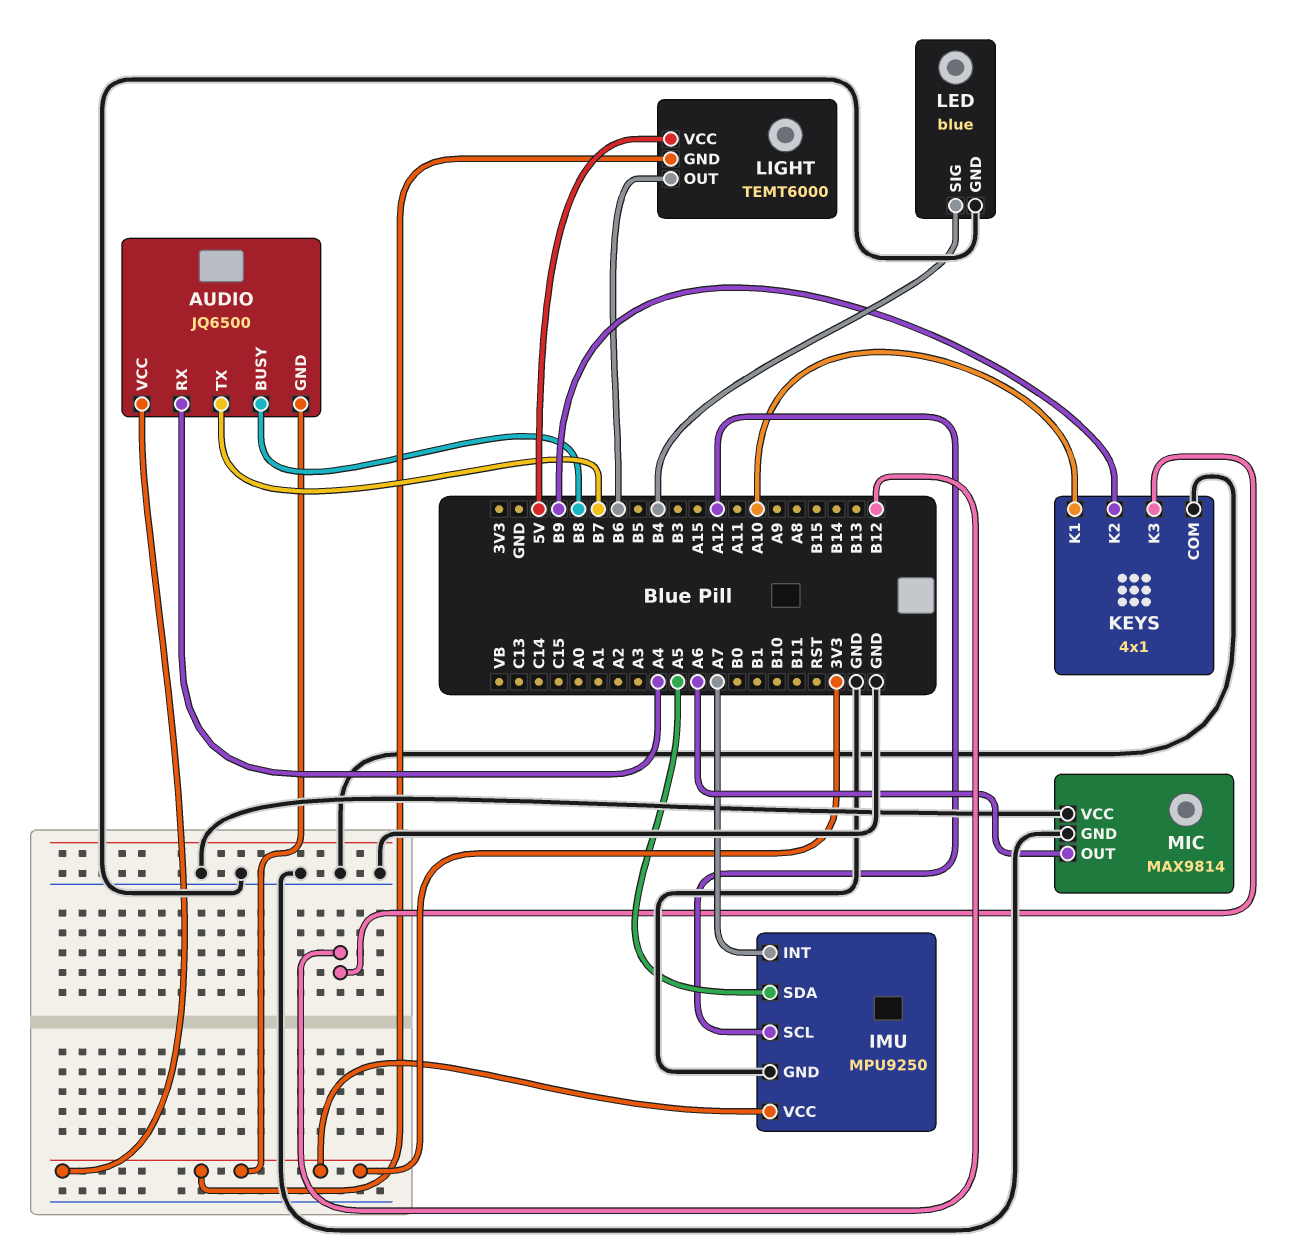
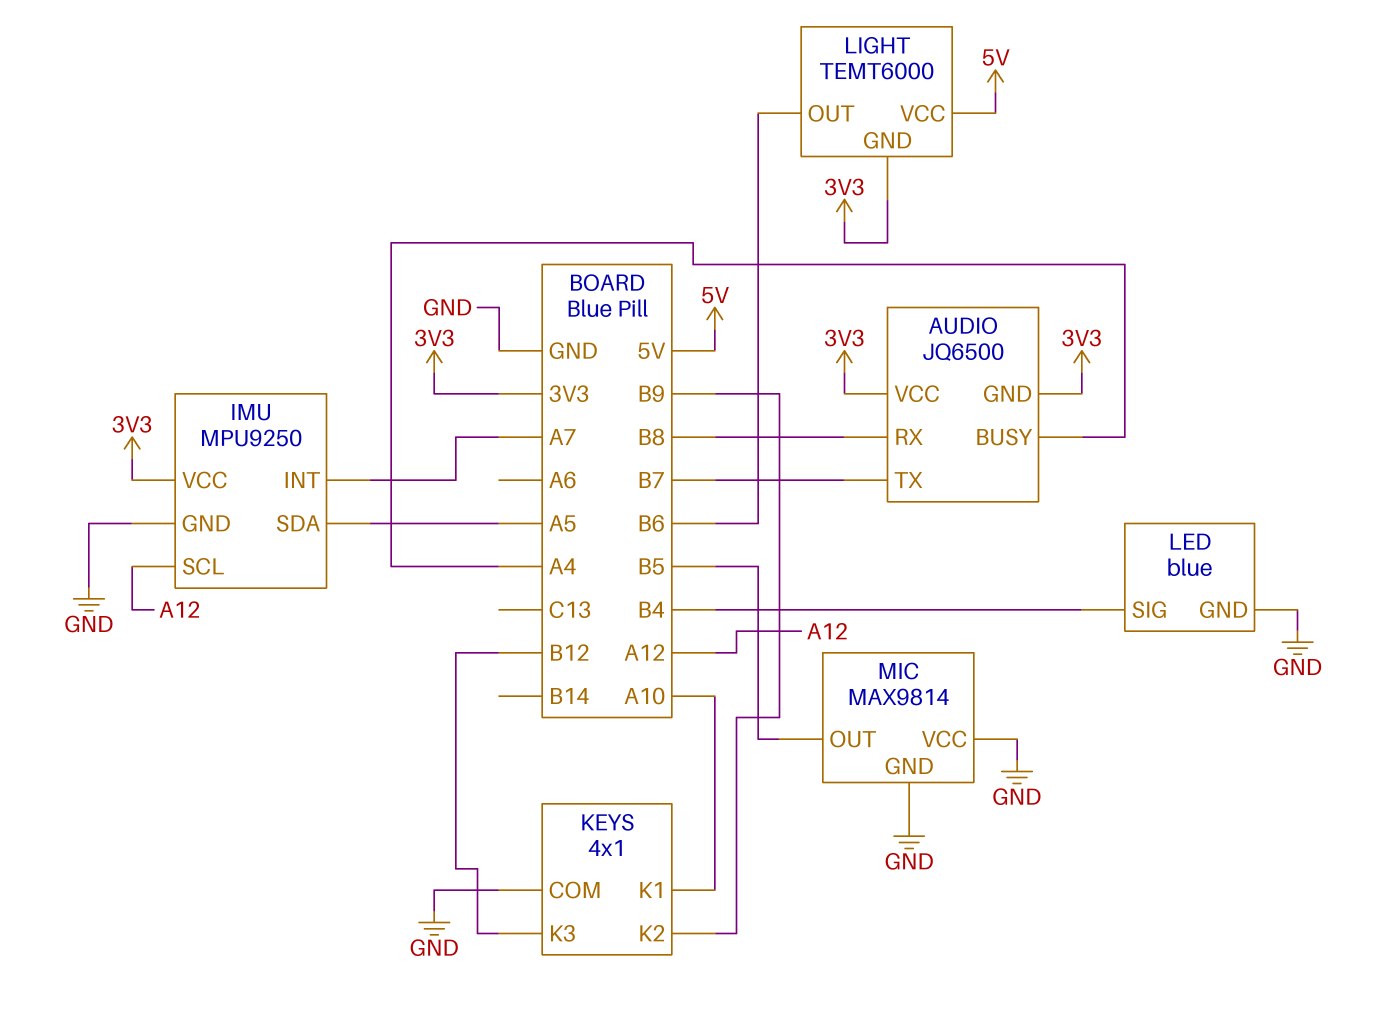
AUDIO pin BUSY: B8 -> A4
AUDIO pin RX: A4 -> B8
MIC pin OUT: A6 -> B5

